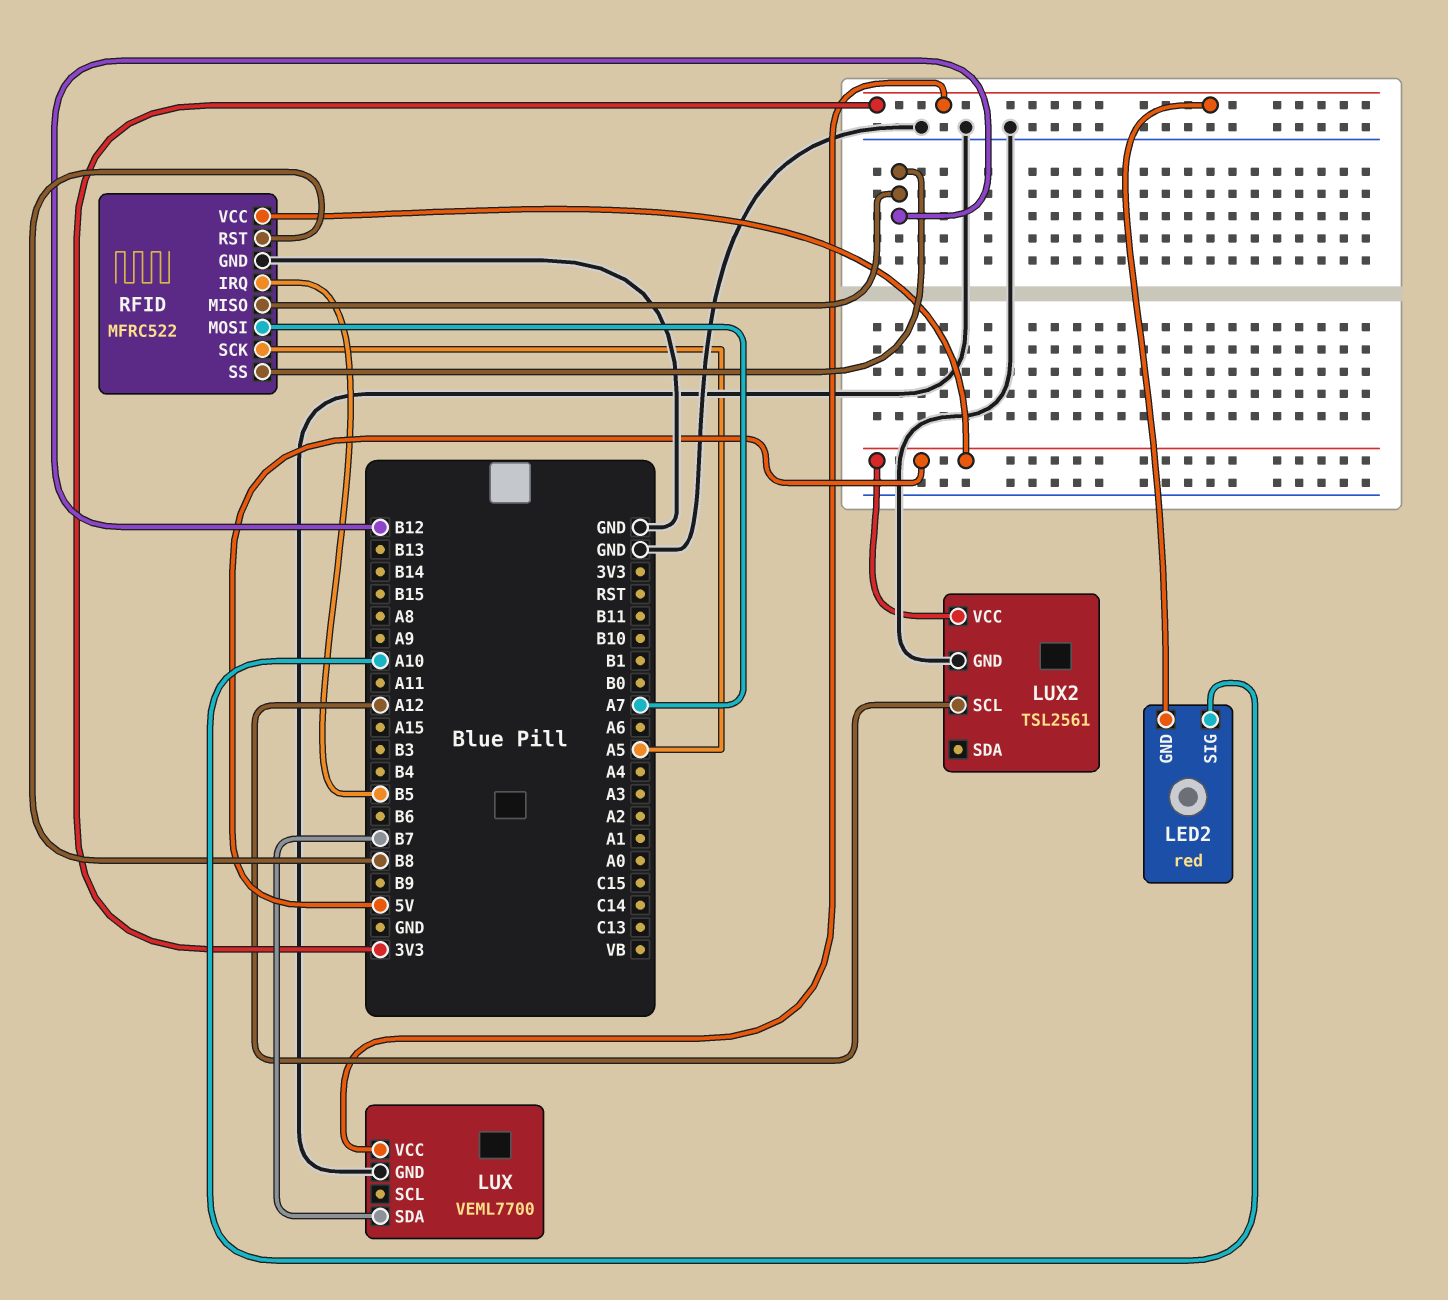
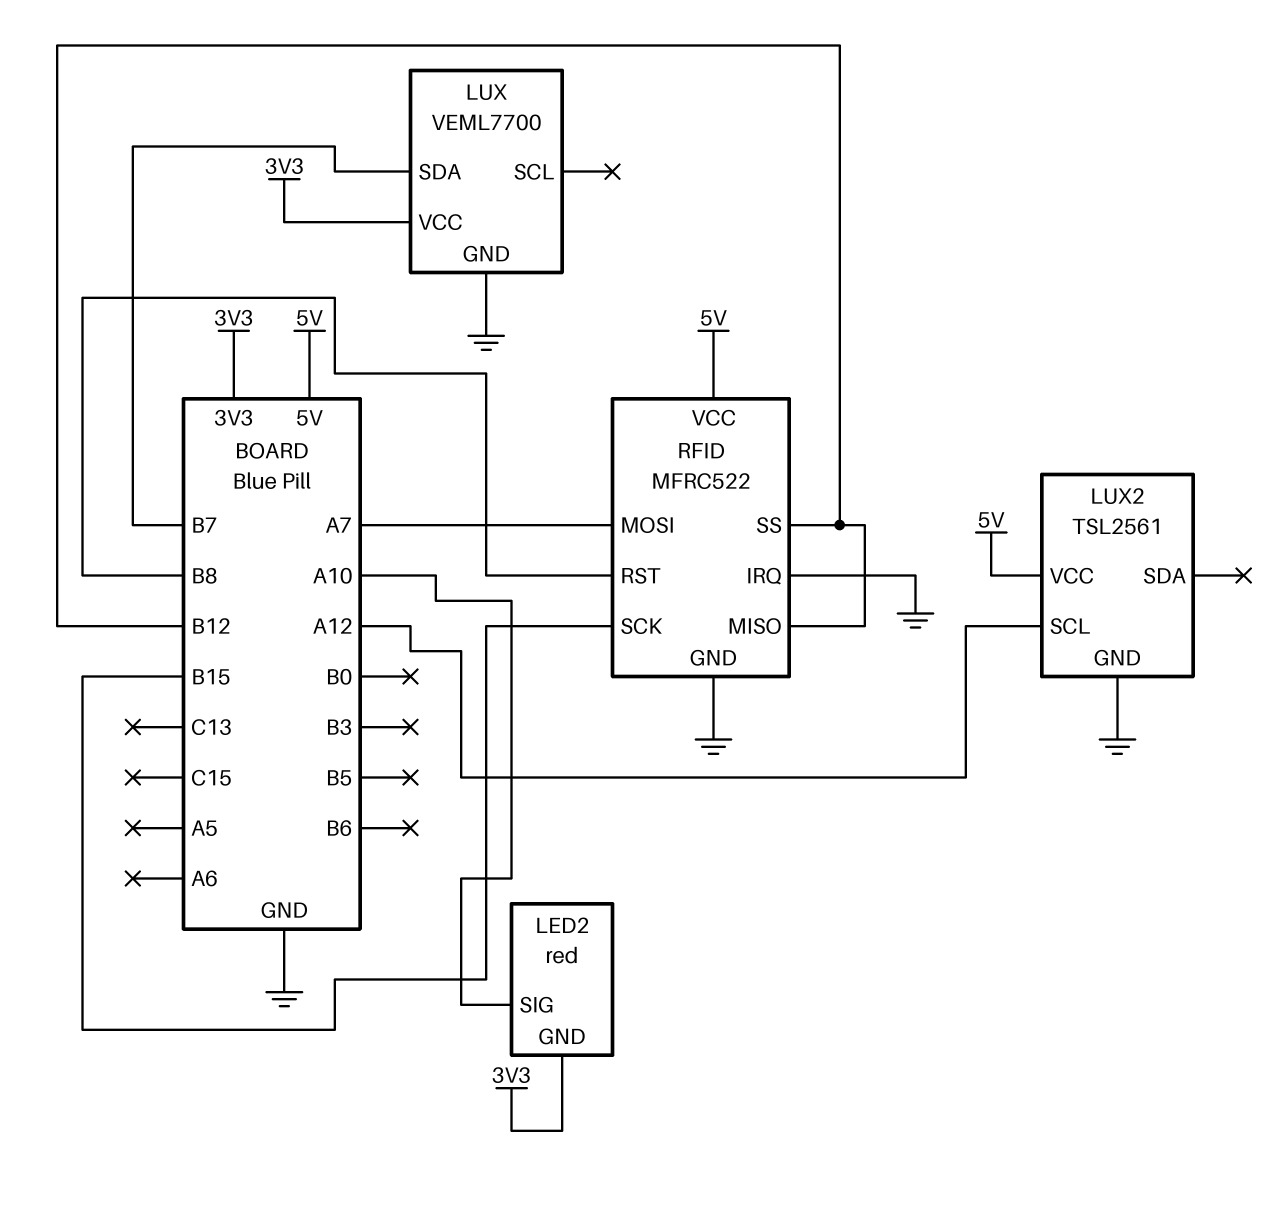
RFID pin IRQ: B5 -> GND
RFID pin SCK: A5 -> B15

